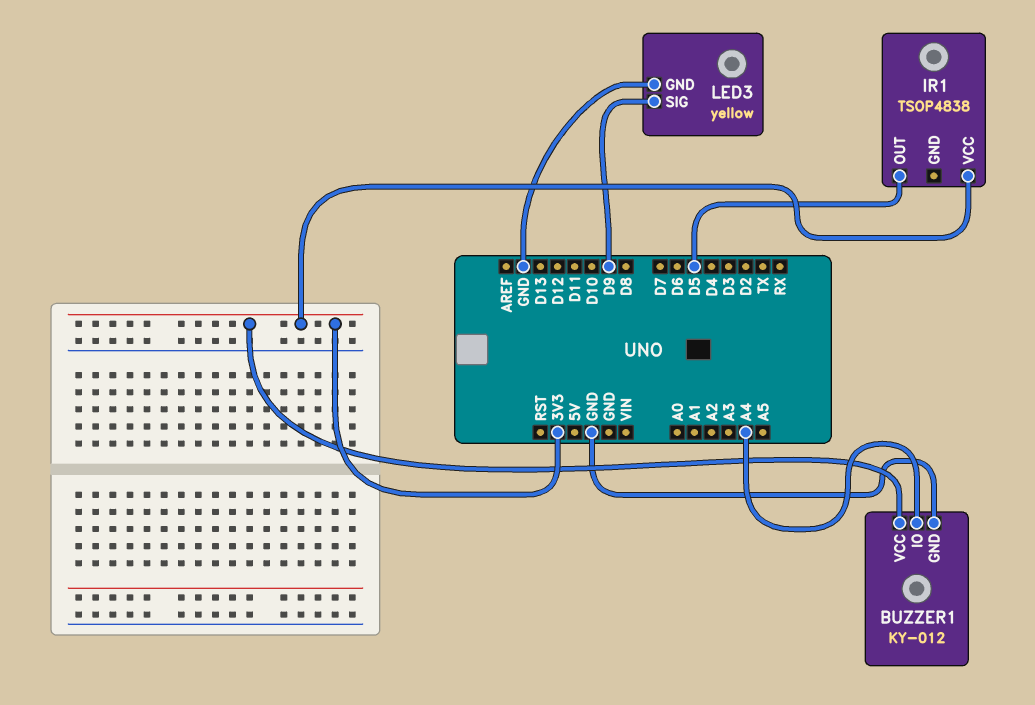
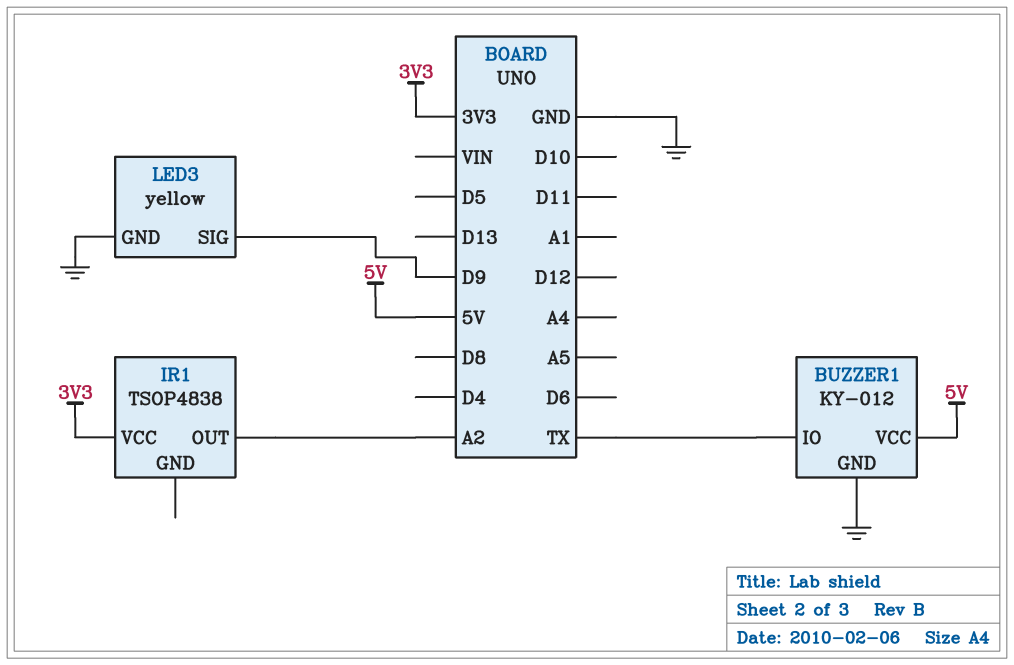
BUZZER1 pin IO: A4 -> TX
BUZZER1 pin VCC: 3V3 -> 5V
IR1 pin OUT: D5 -> A2

